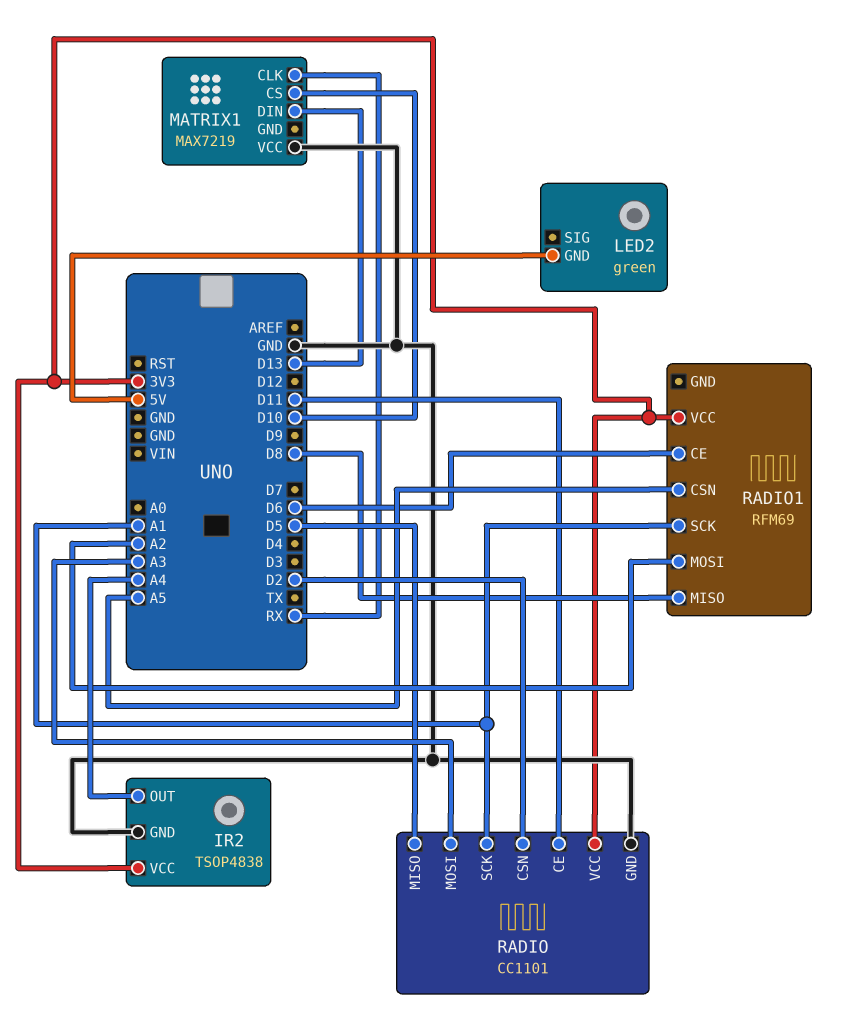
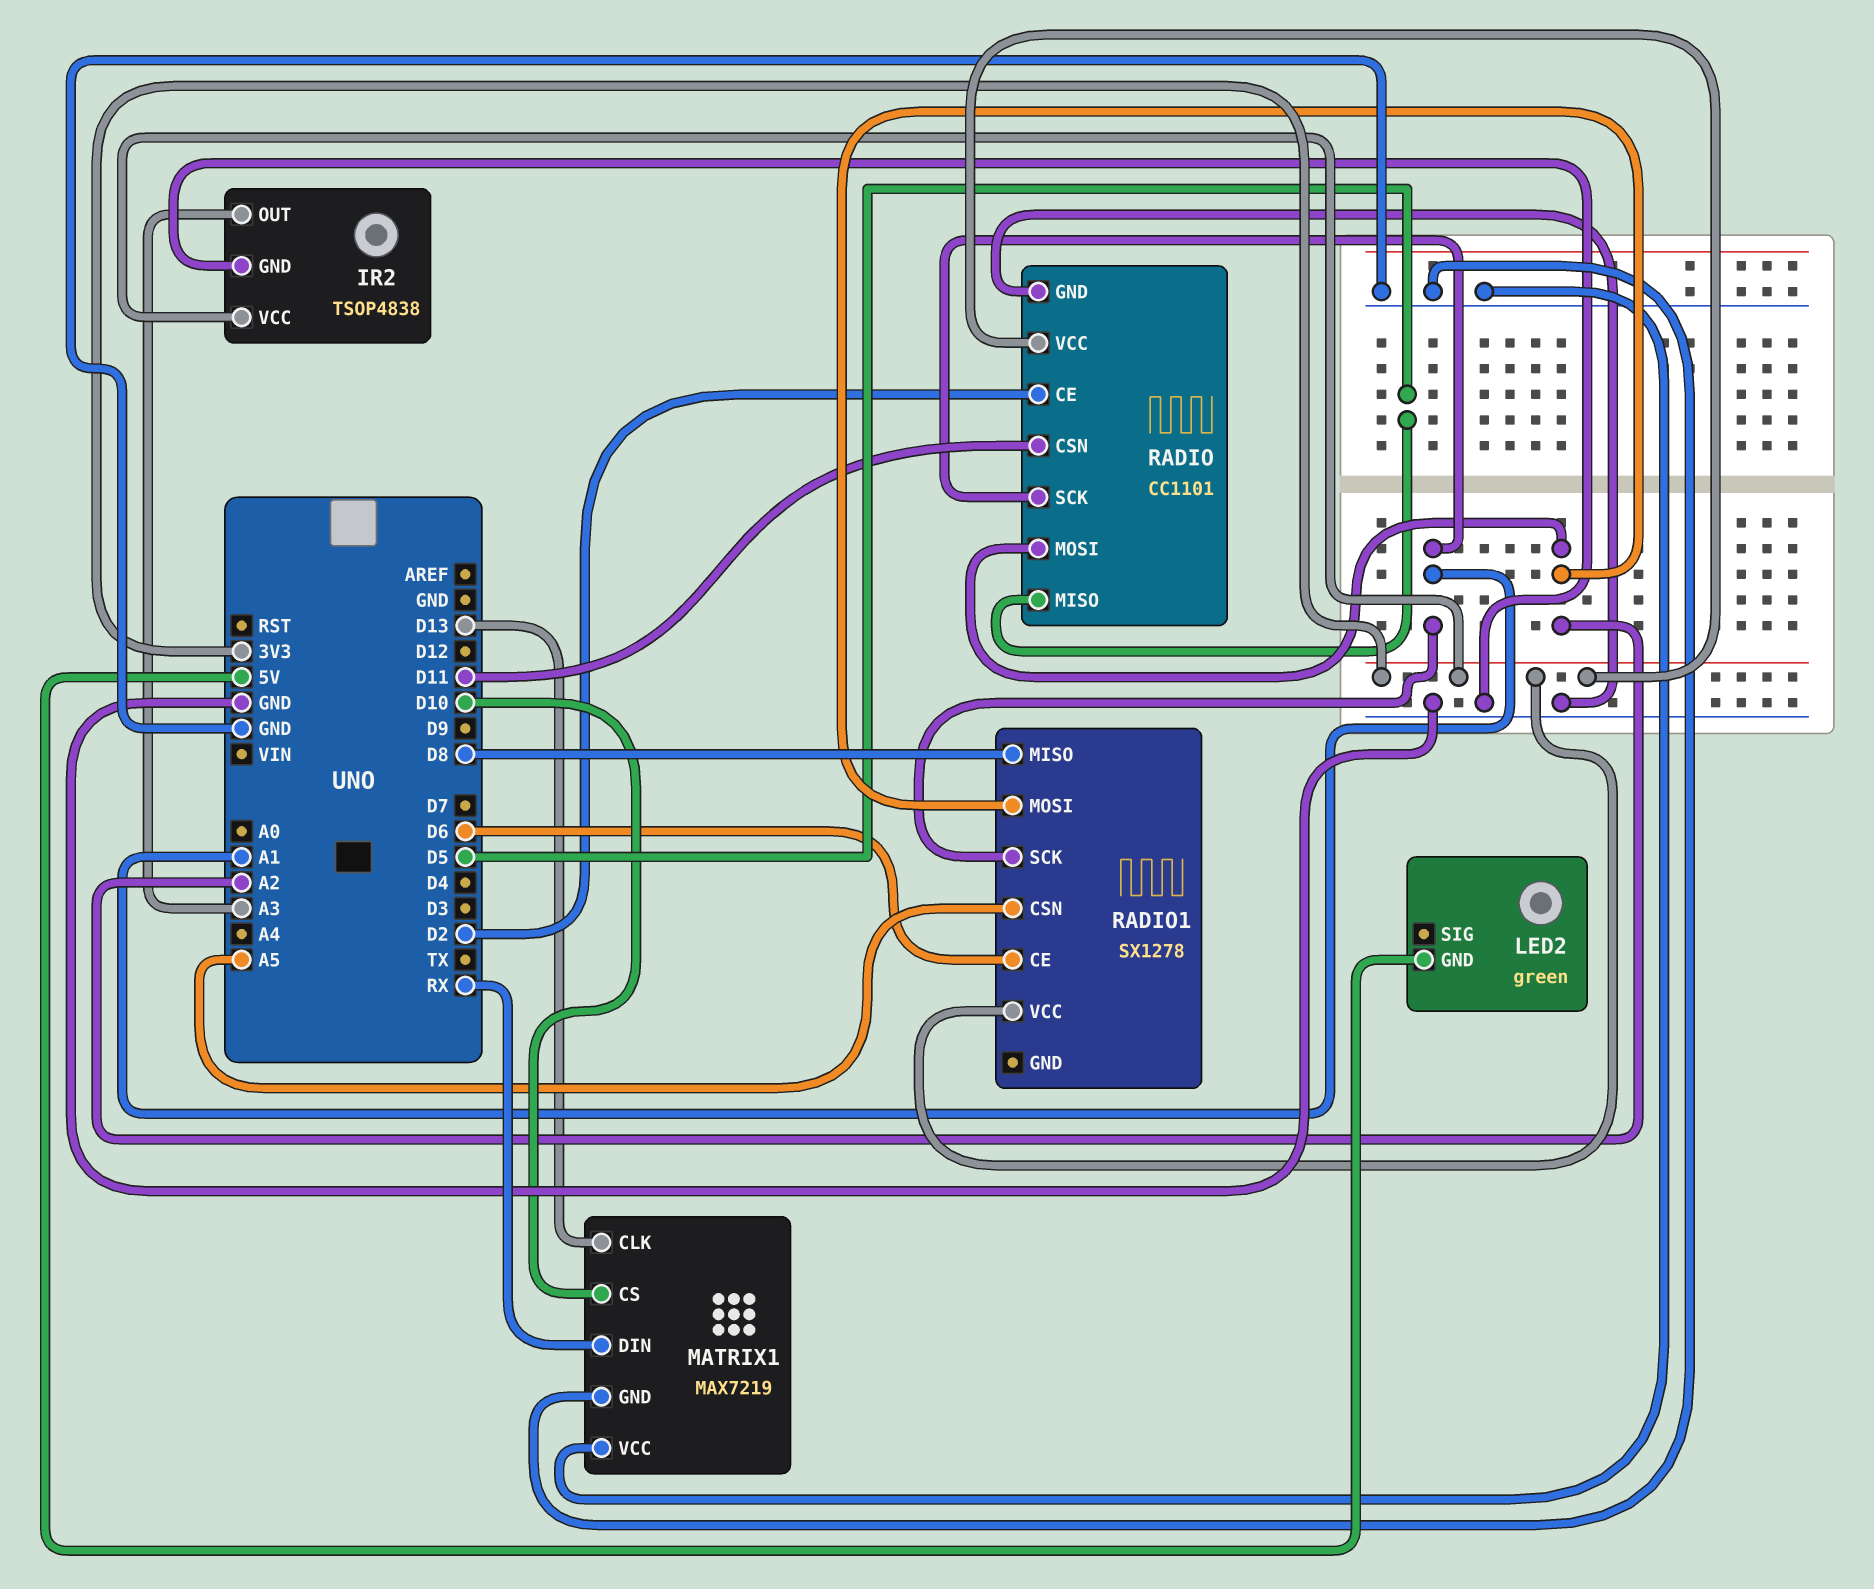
IR2 pin OUT: A4 -> A3
MATRIX1 pin CLK: RX -> D13
MATRIX1 pin DIN: D13 -> RX
MATRIX1 pin GND: none -> GND
RADIO pin CE: D11 -> D2
RADIO pin CSN: D2 -> D11
RADIO pin MOSI: A3 -> A2
RADIO1: RFM69 -> SX1278

